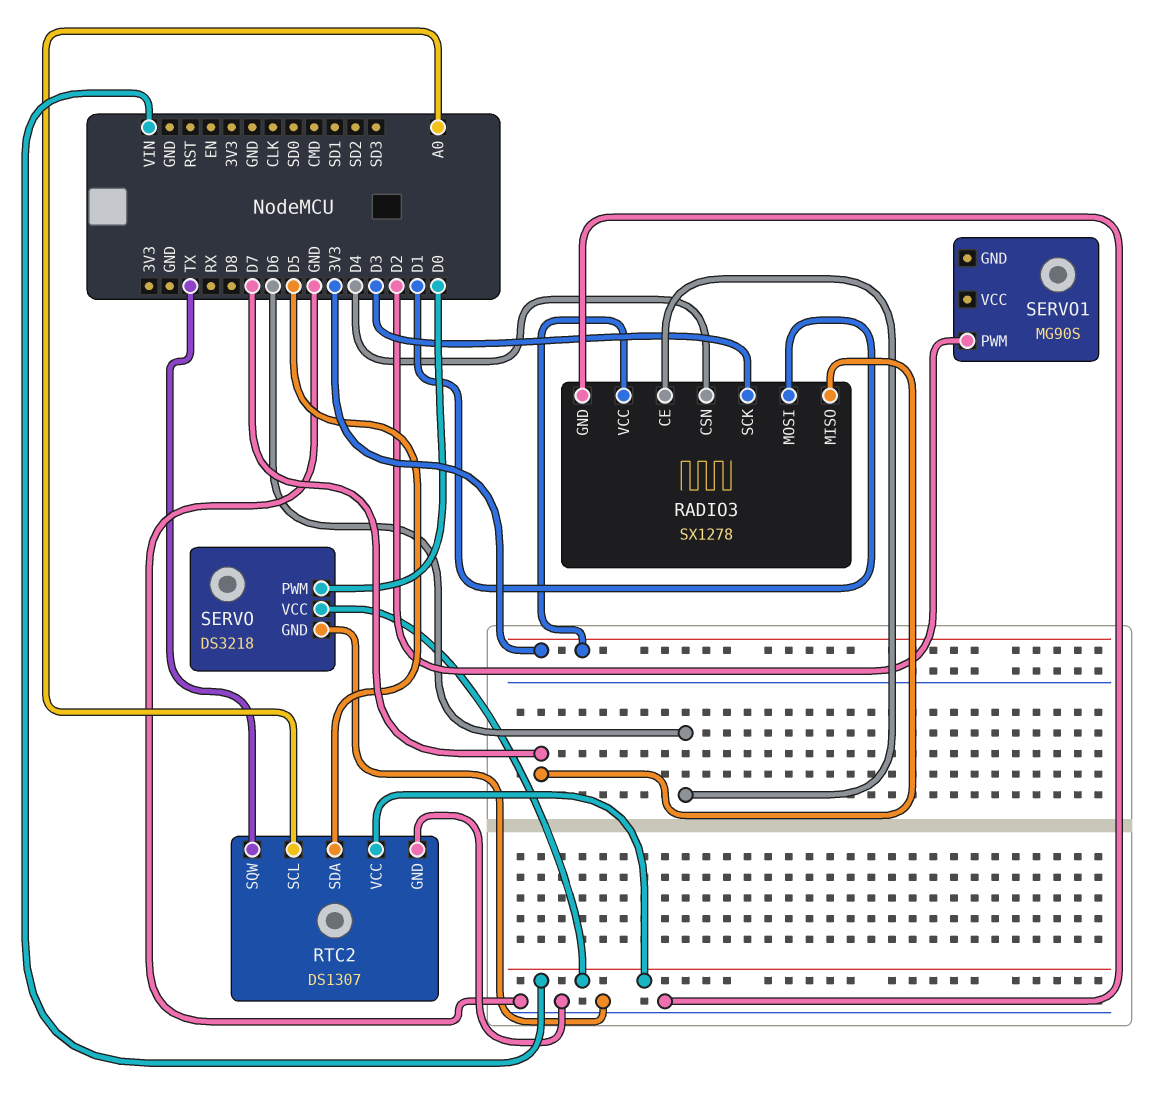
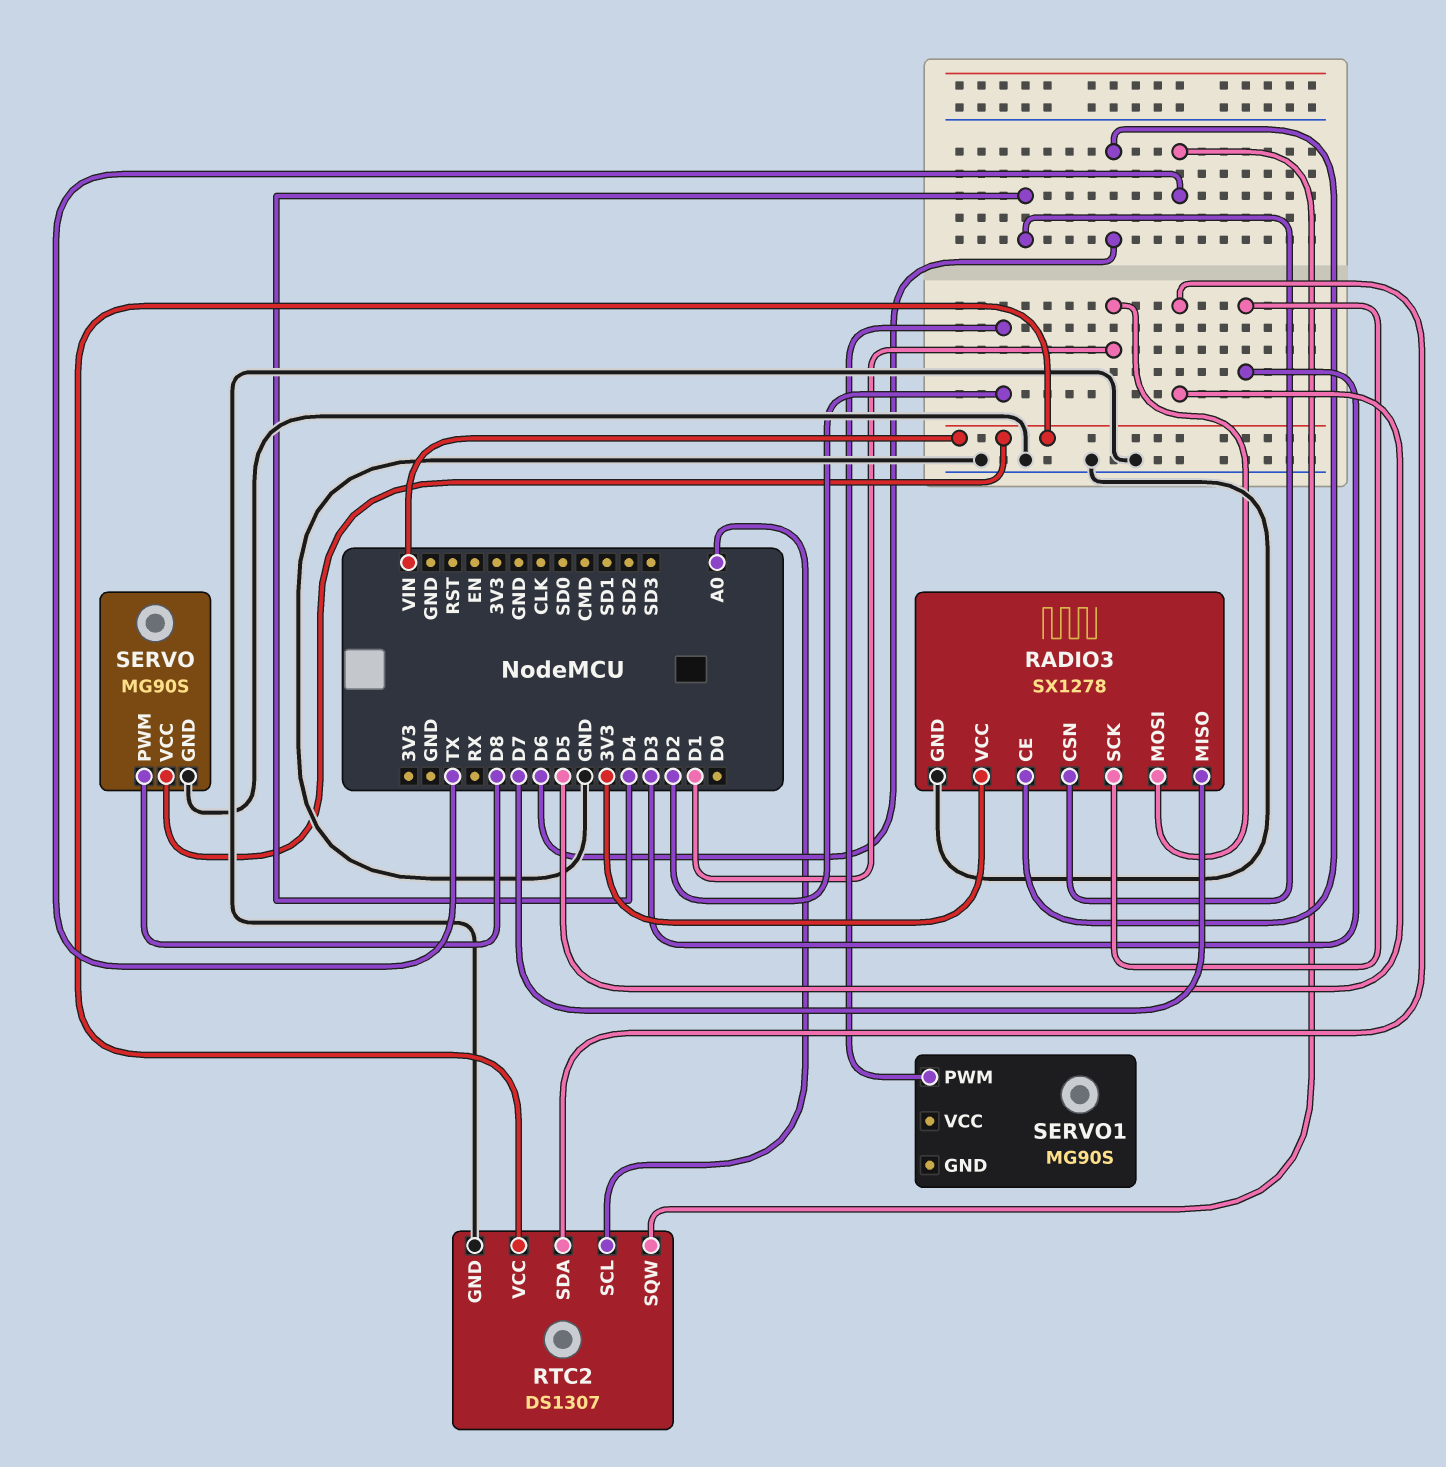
SERVO: DS3218 -> MG90S
SERVO pin PWM: D0 -> D8

